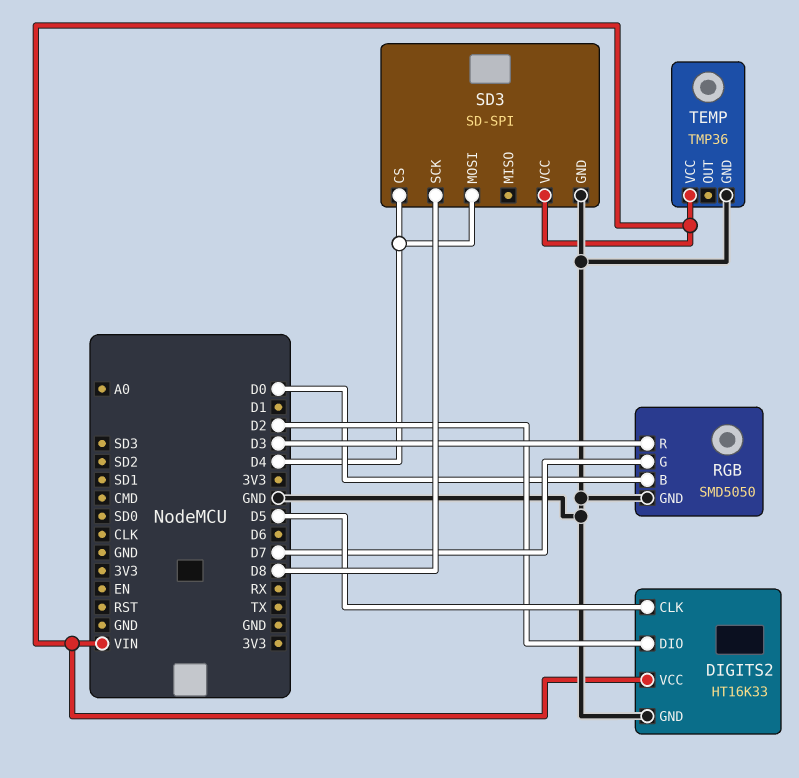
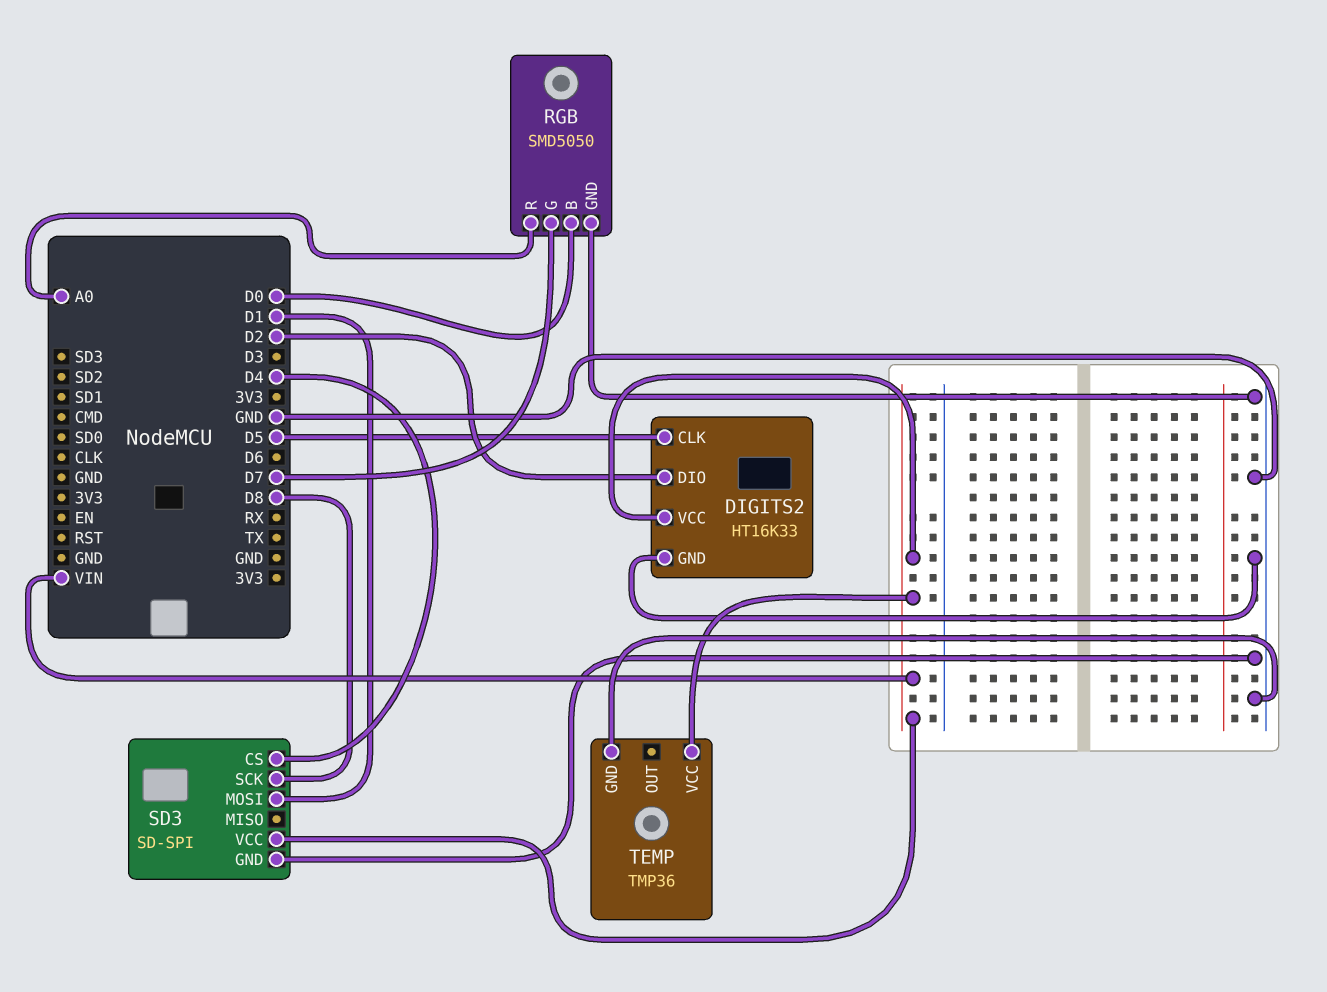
RGB pin R: D3 -> A0
SD3 pin MOSI: D4 -> D1

